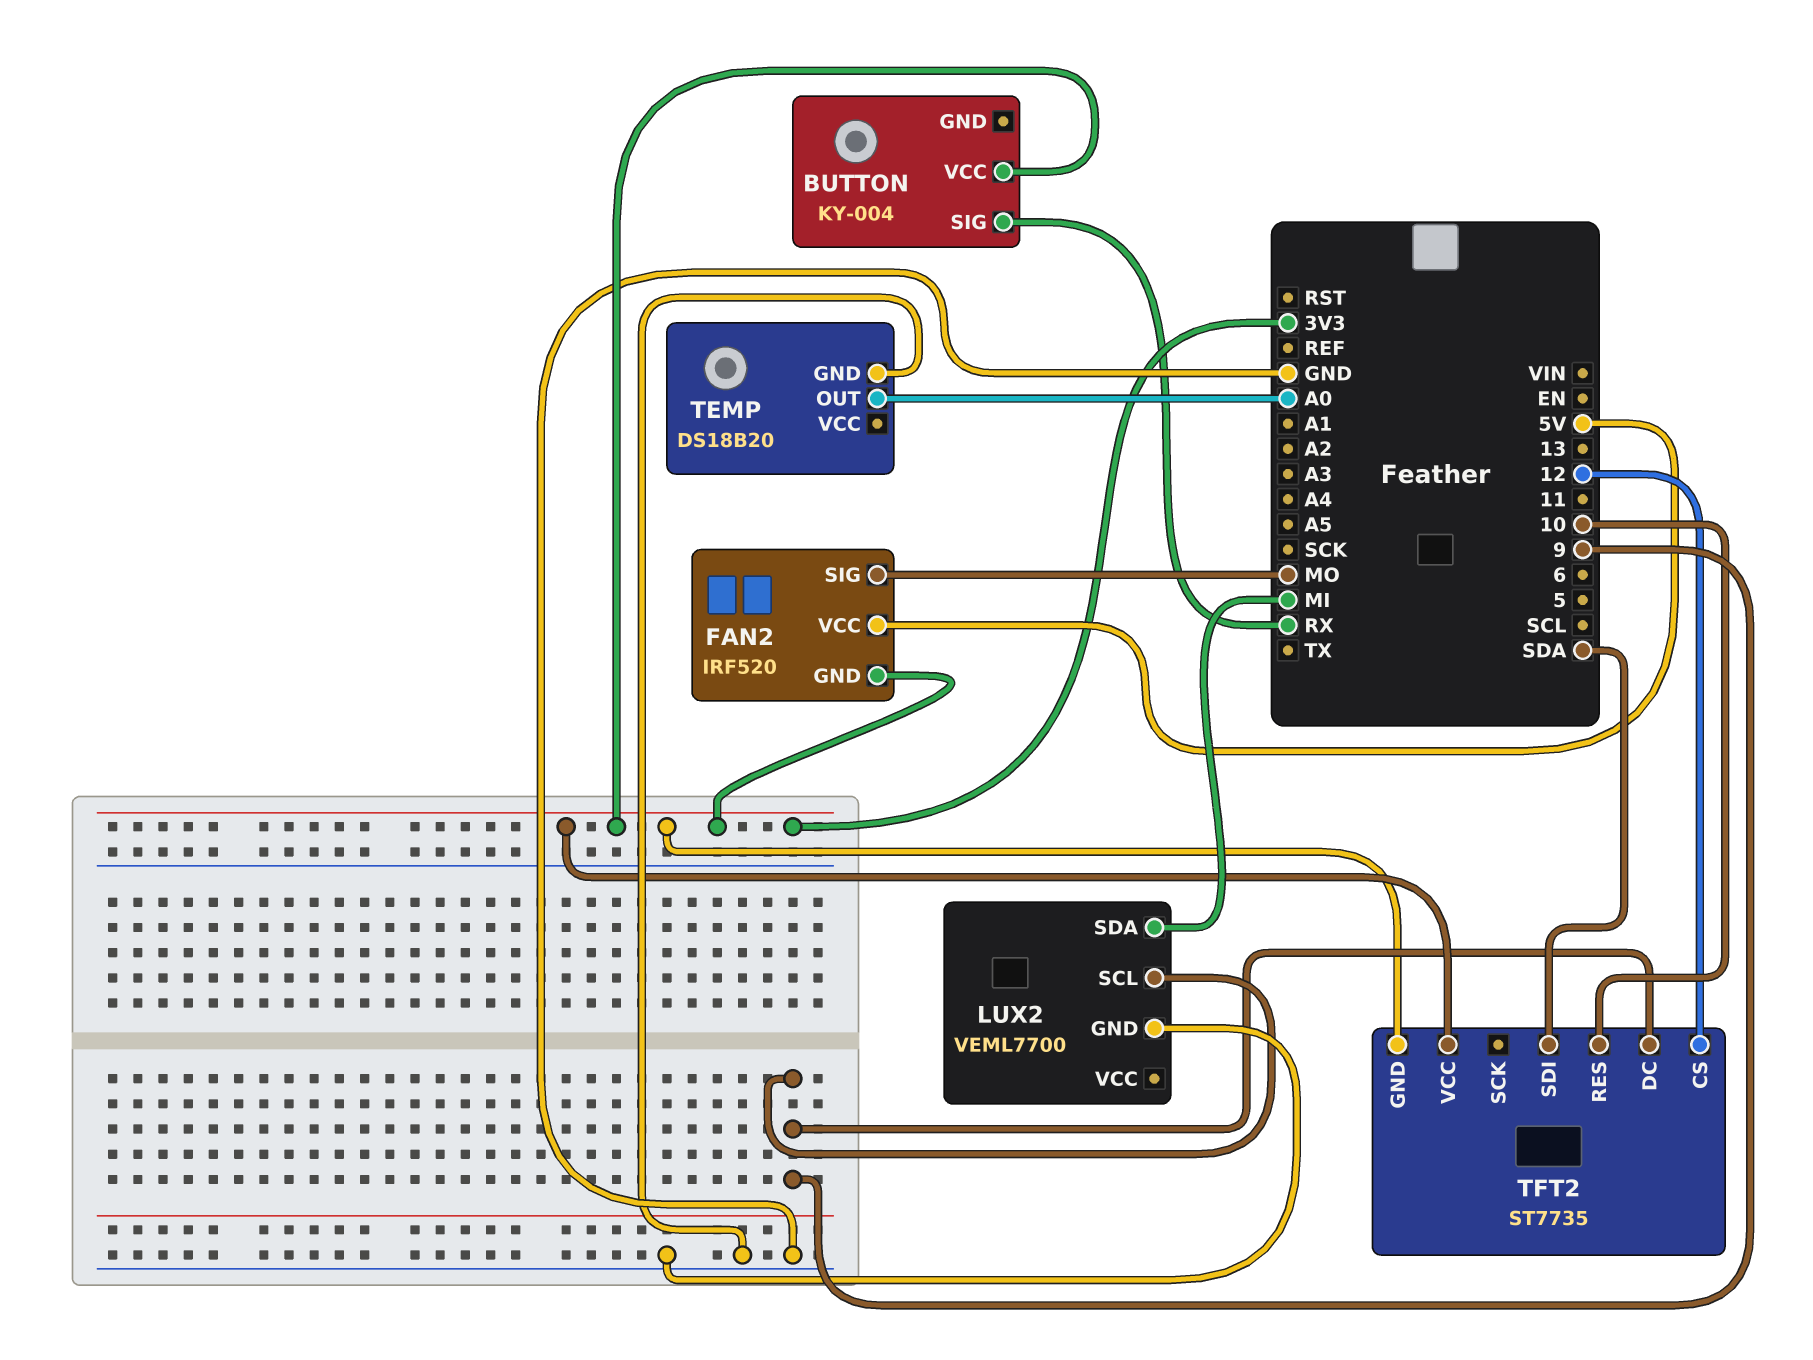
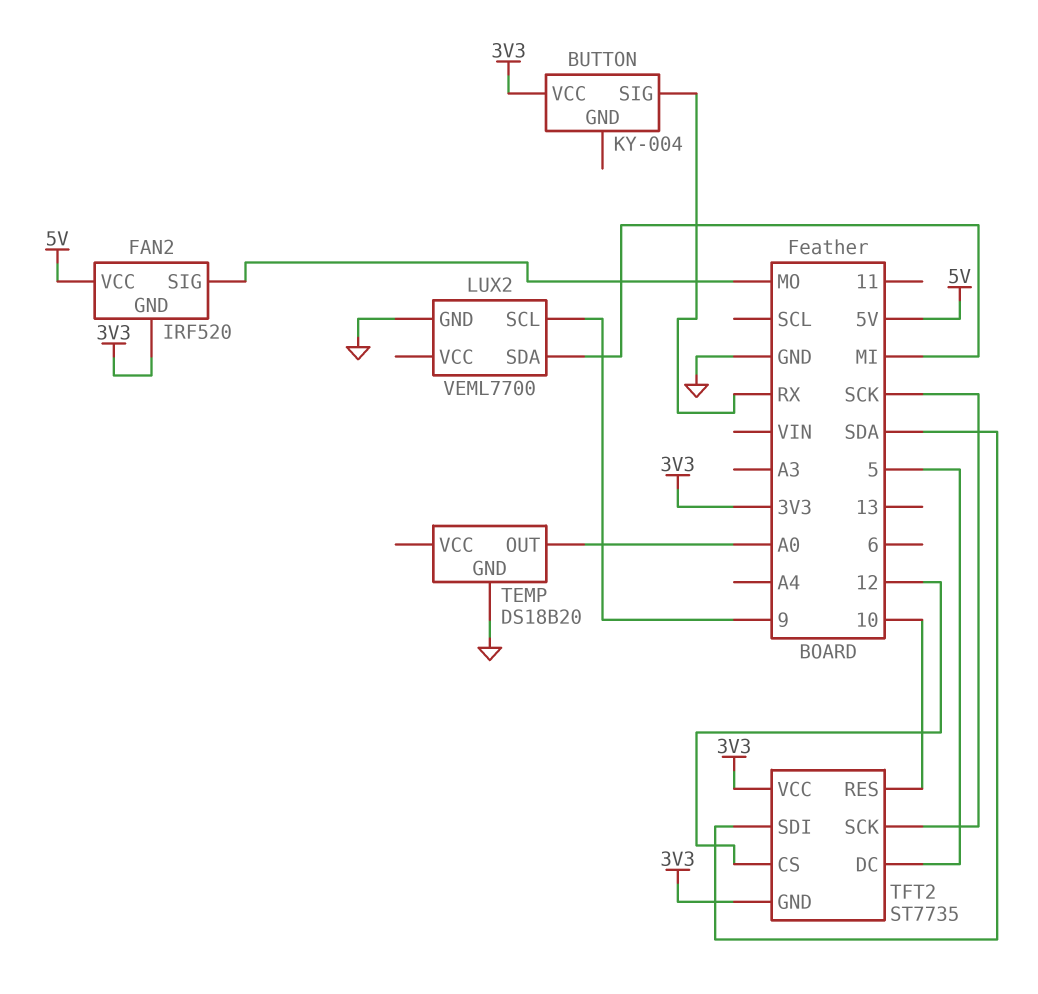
TFT2 pin DC: 9 -> 5
TFT2 pin SCK: none -> SCK

